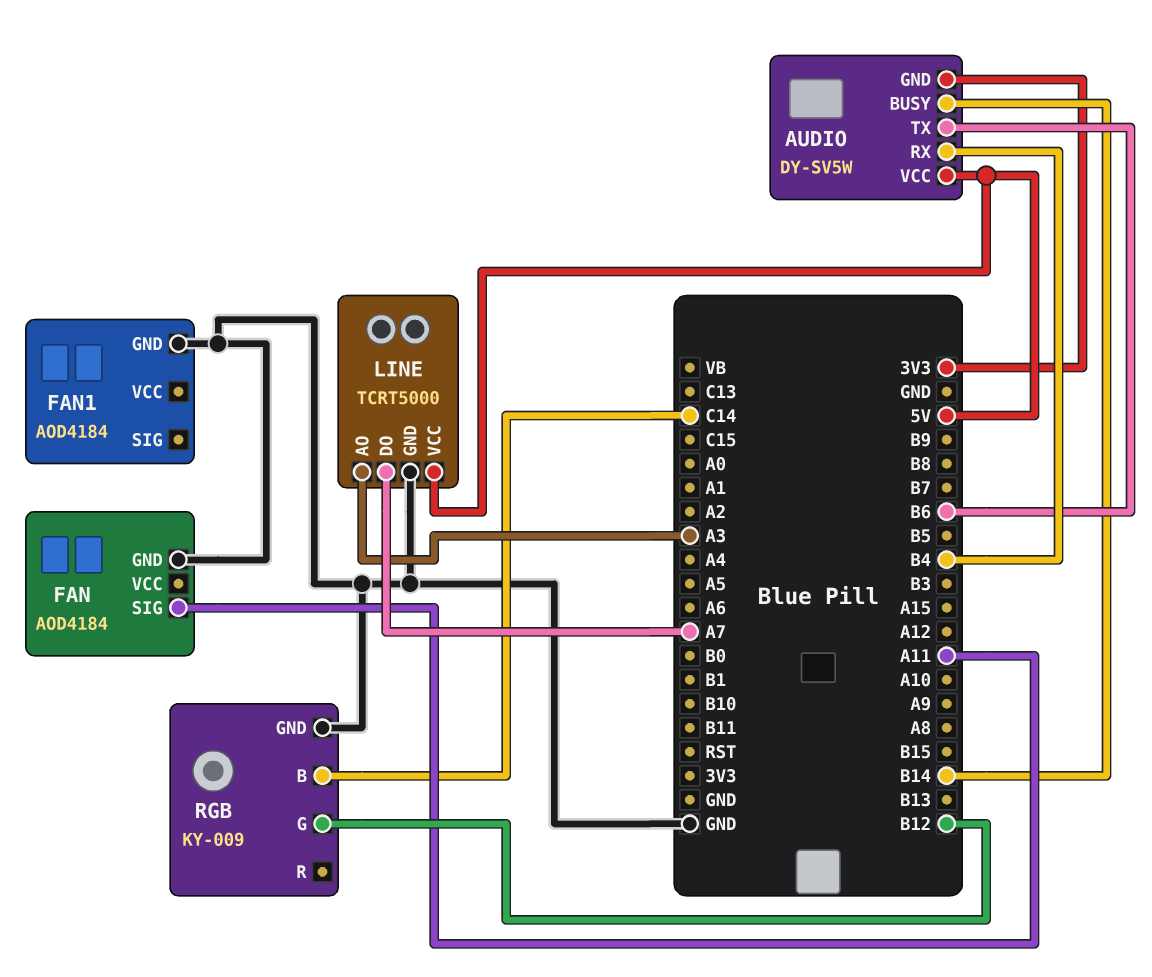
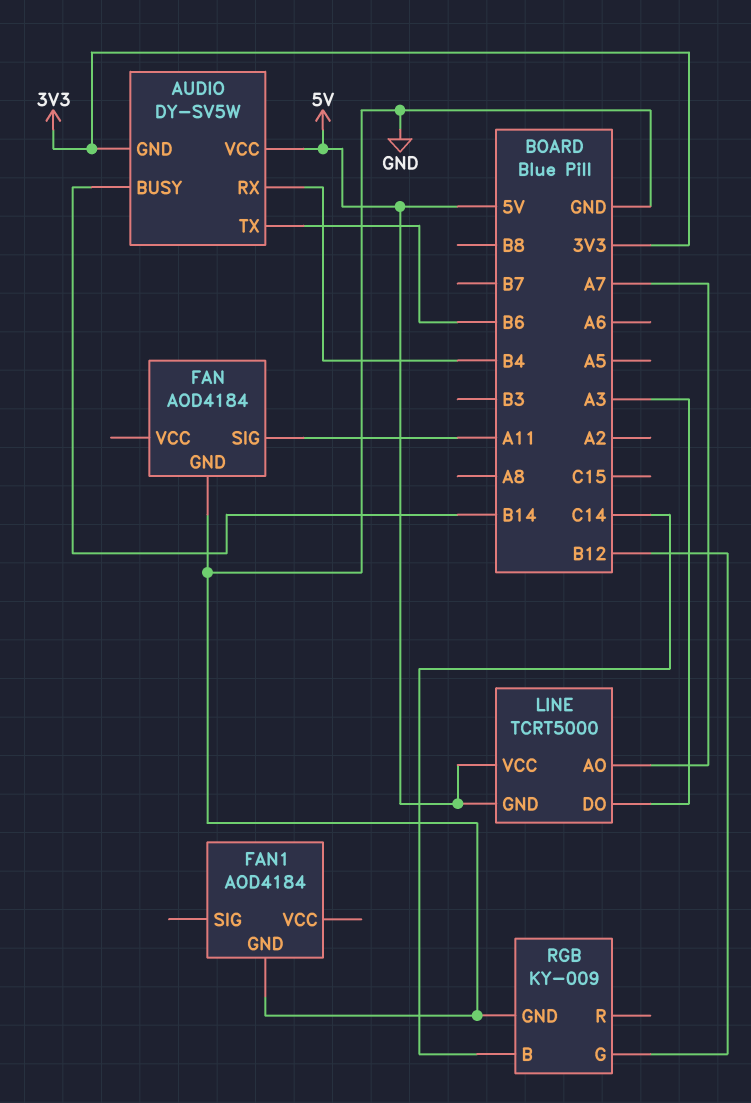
LINE pin AO: A3 -> A7
LINE pin DO: A7 -> A3
LINE pin GND: GND -> 5V

